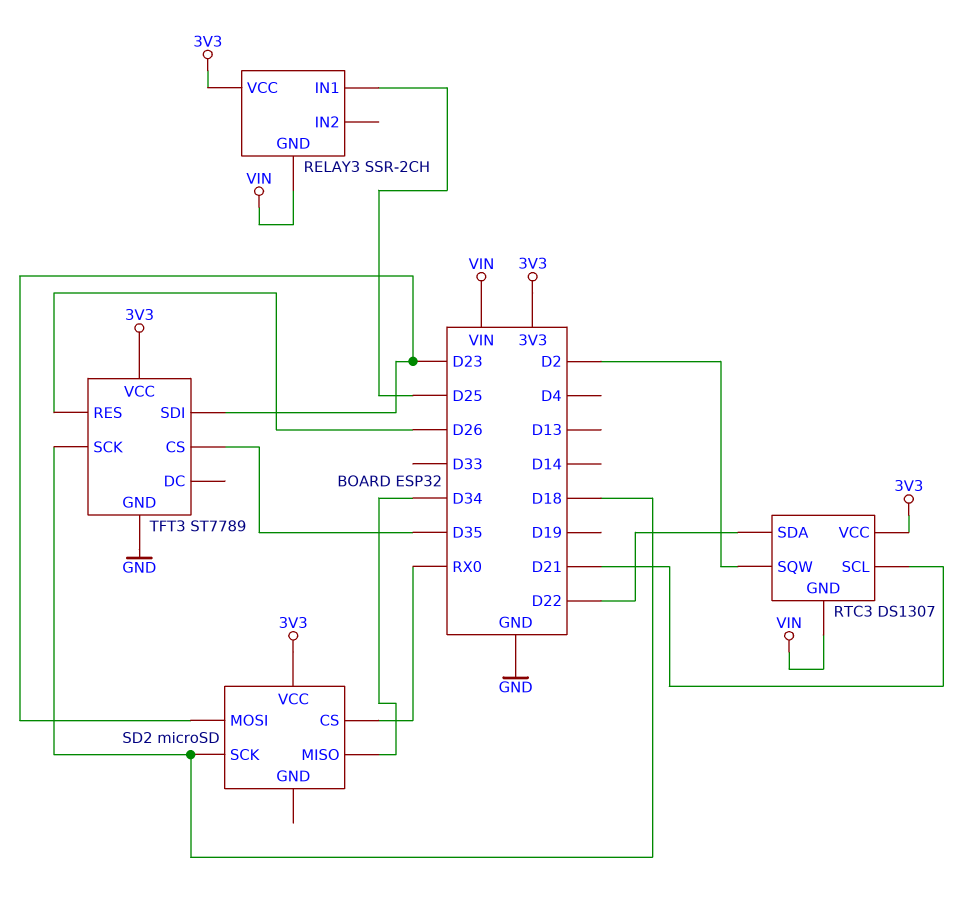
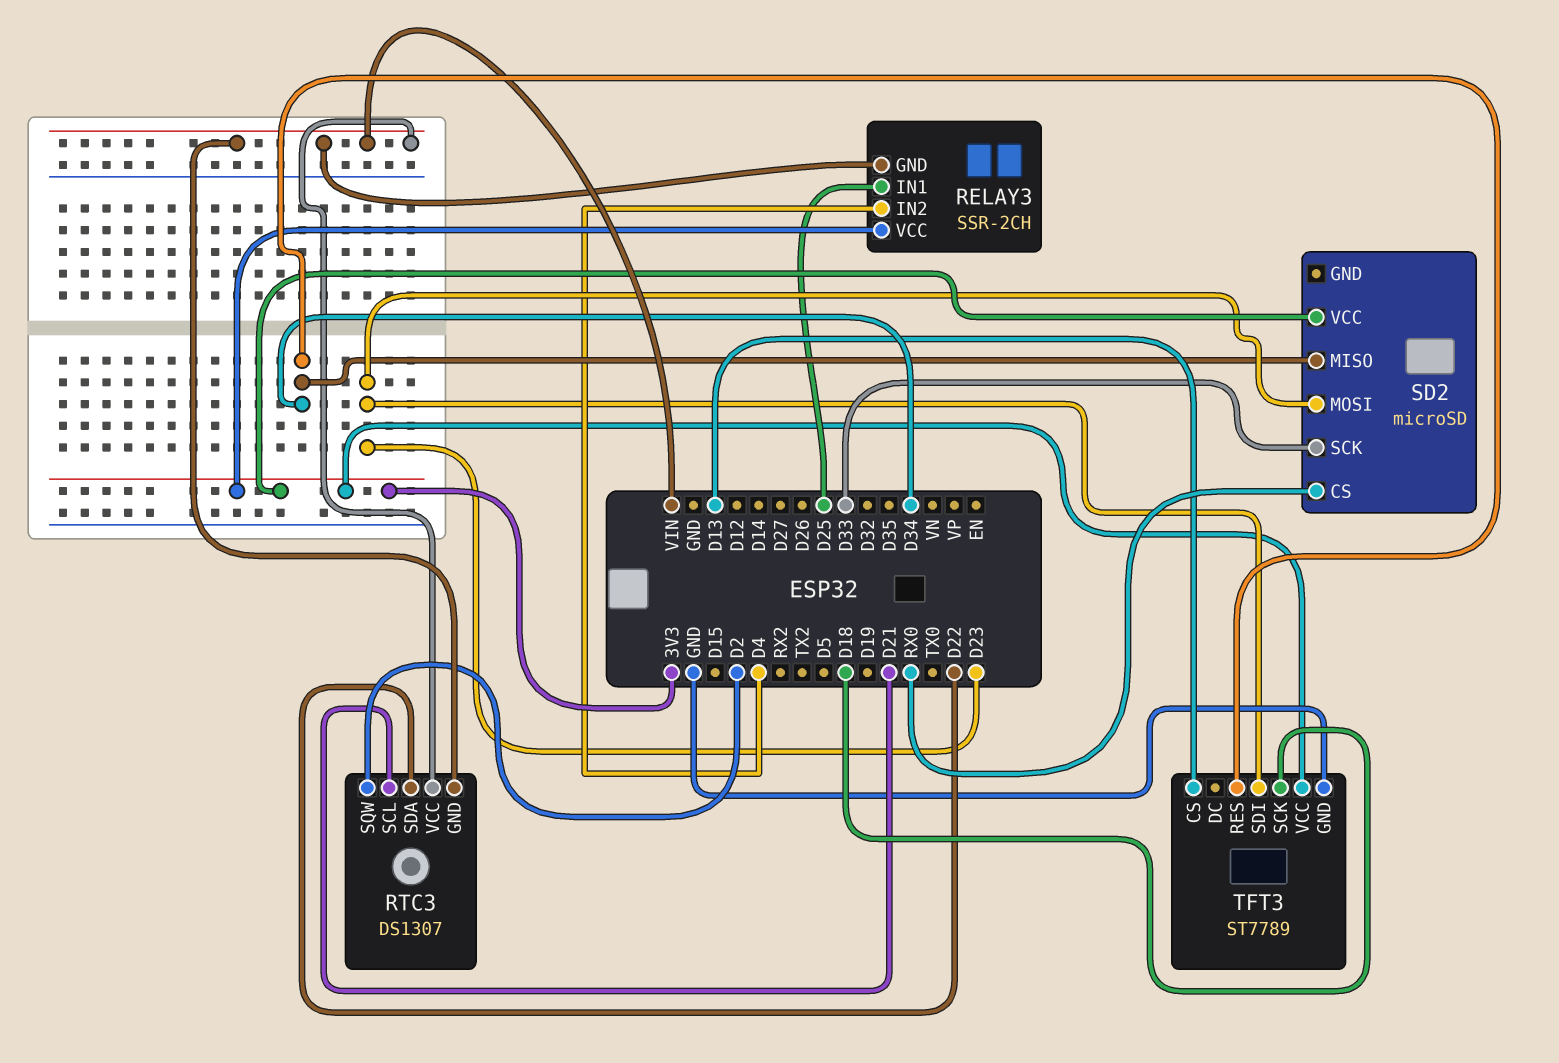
RELAY3 pin IN2: none -> D4
RTC3 pin VCC: 3V3 -> VIN
SD2 pin SCK: D18 -> D33
TFT3 pin CS: D35 -> D13
TFT3 pin RES: D26 -> D34

